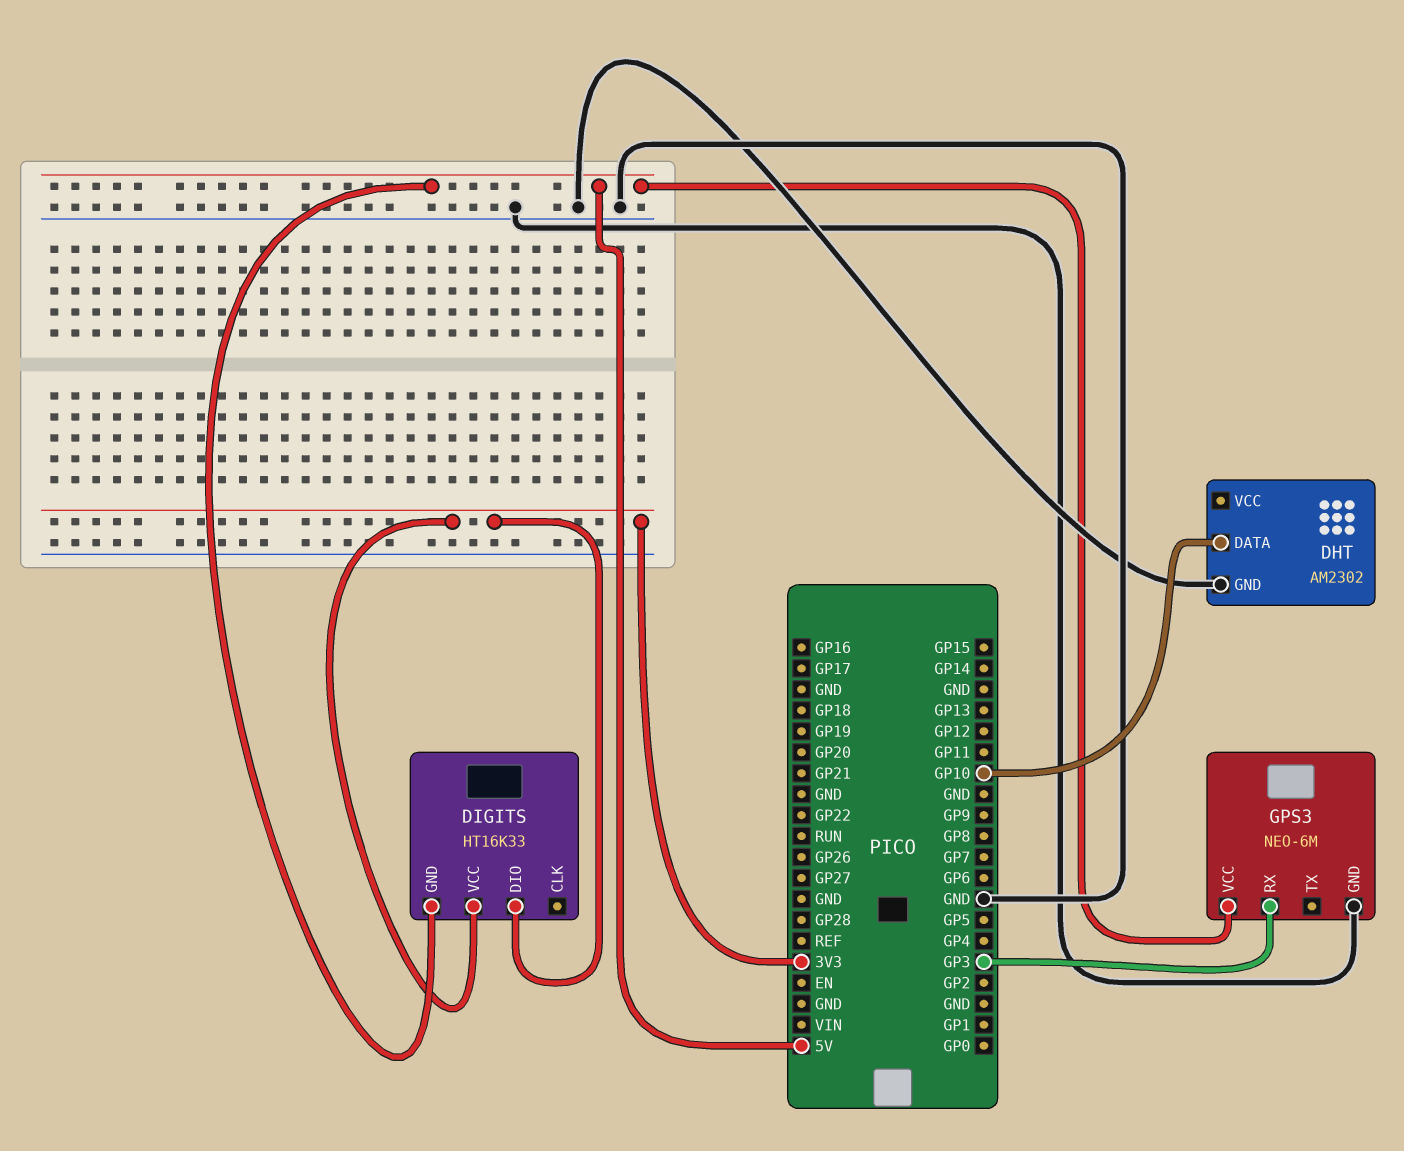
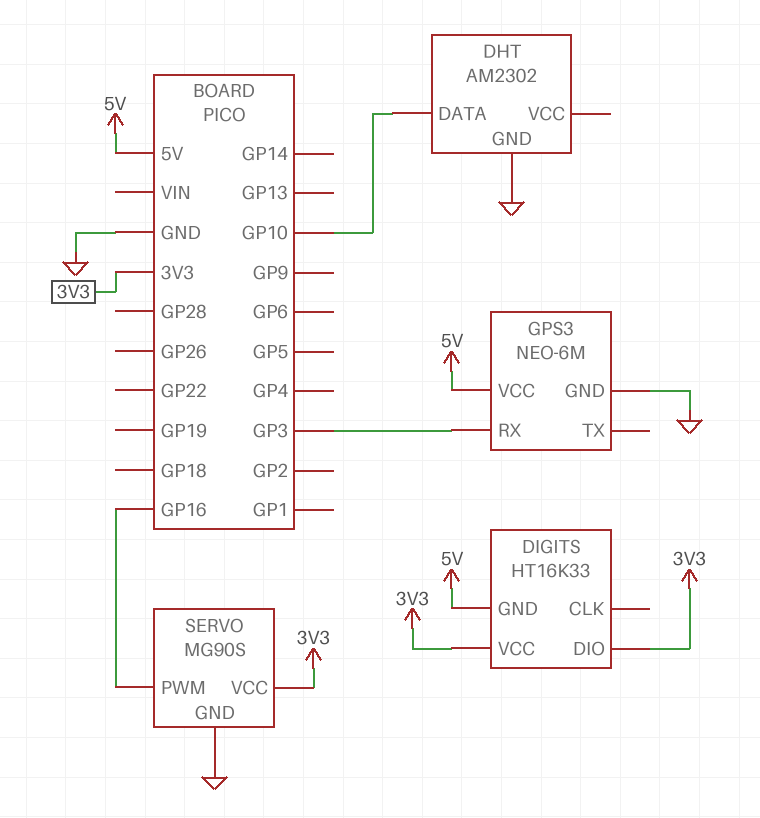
SERVO: none -> MG90S
SERVO pin GND: none -> GND
SERVO pin PWM: none -> GP16
SERVO pin VCC: none -> 3V3

